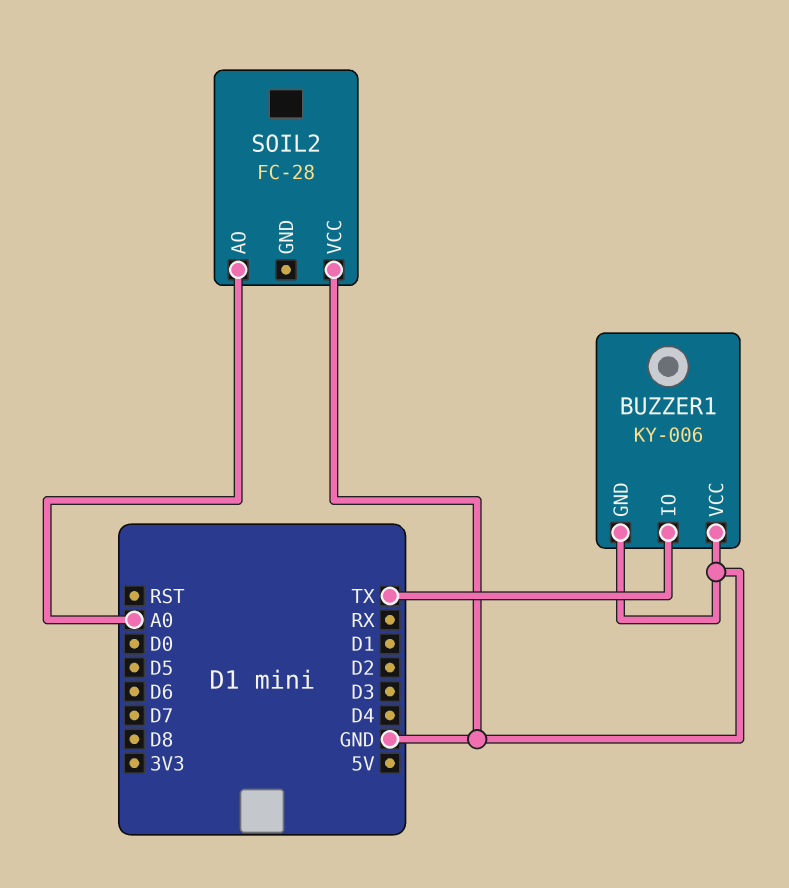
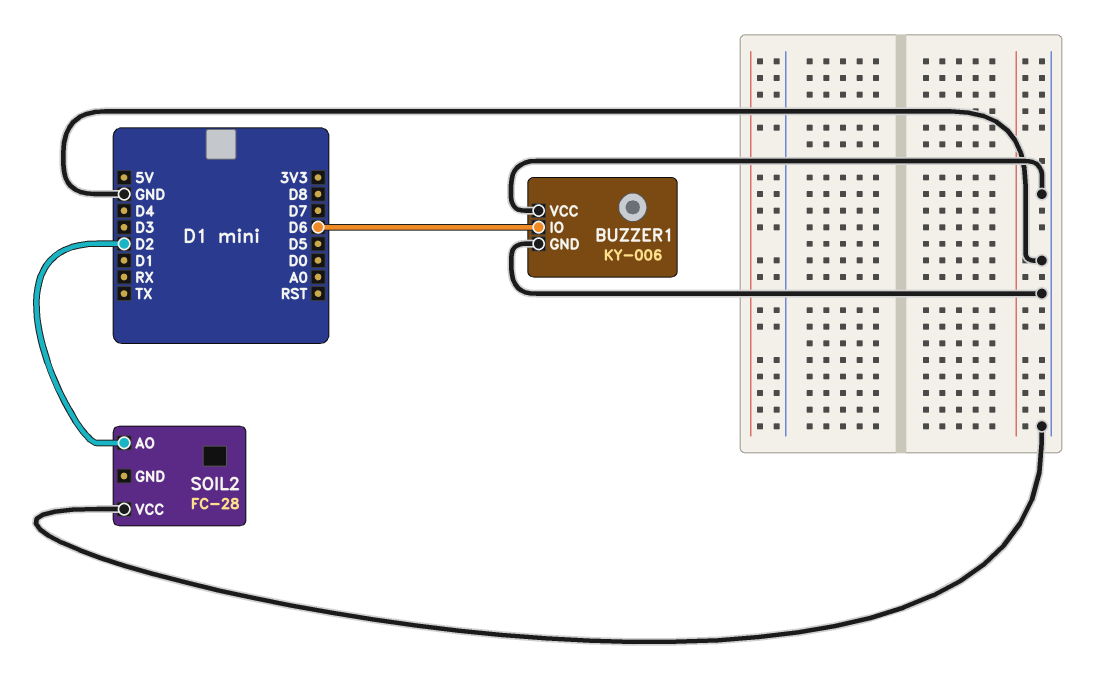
BUZZER1 pin IO: TX -> D6
SOIL2 pin AO: A0 -> D2

